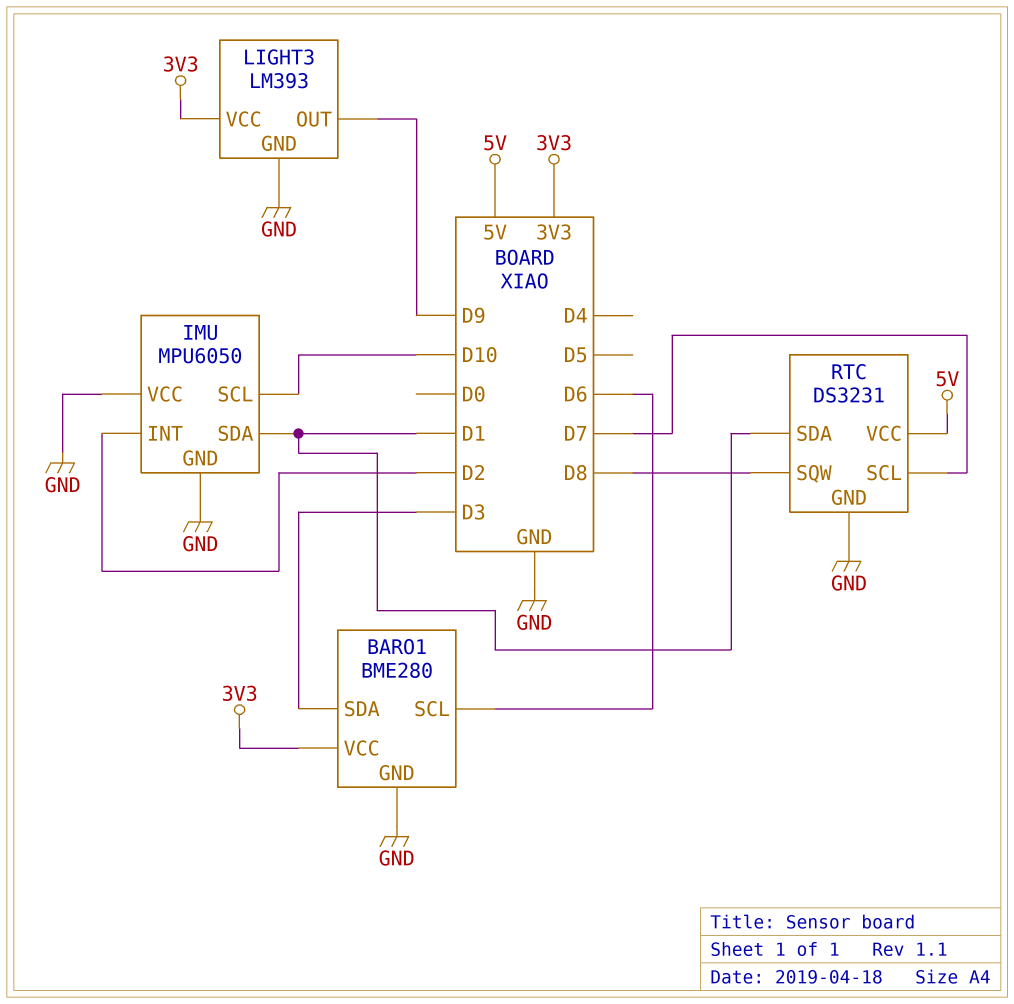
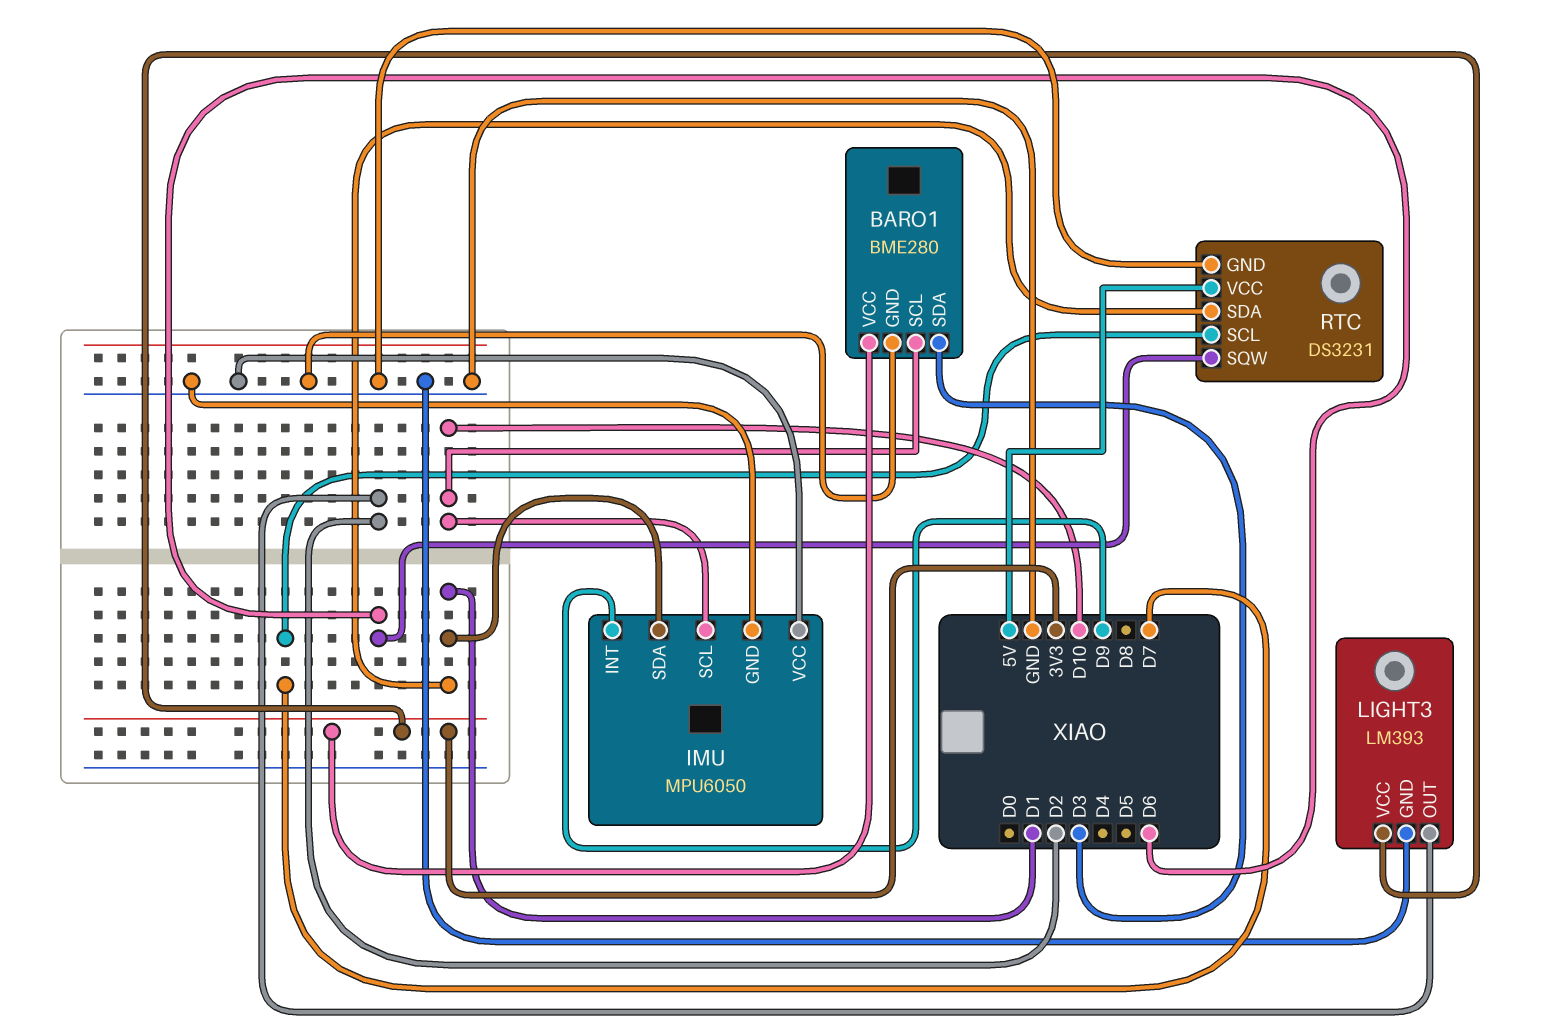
BARO1 pin SCL: D6 -> D10
IMU pin INT: D2 -> D9
LIGHT3 pin OUT: D9 -> D2
RTC pin SQW: D8 -> D6

